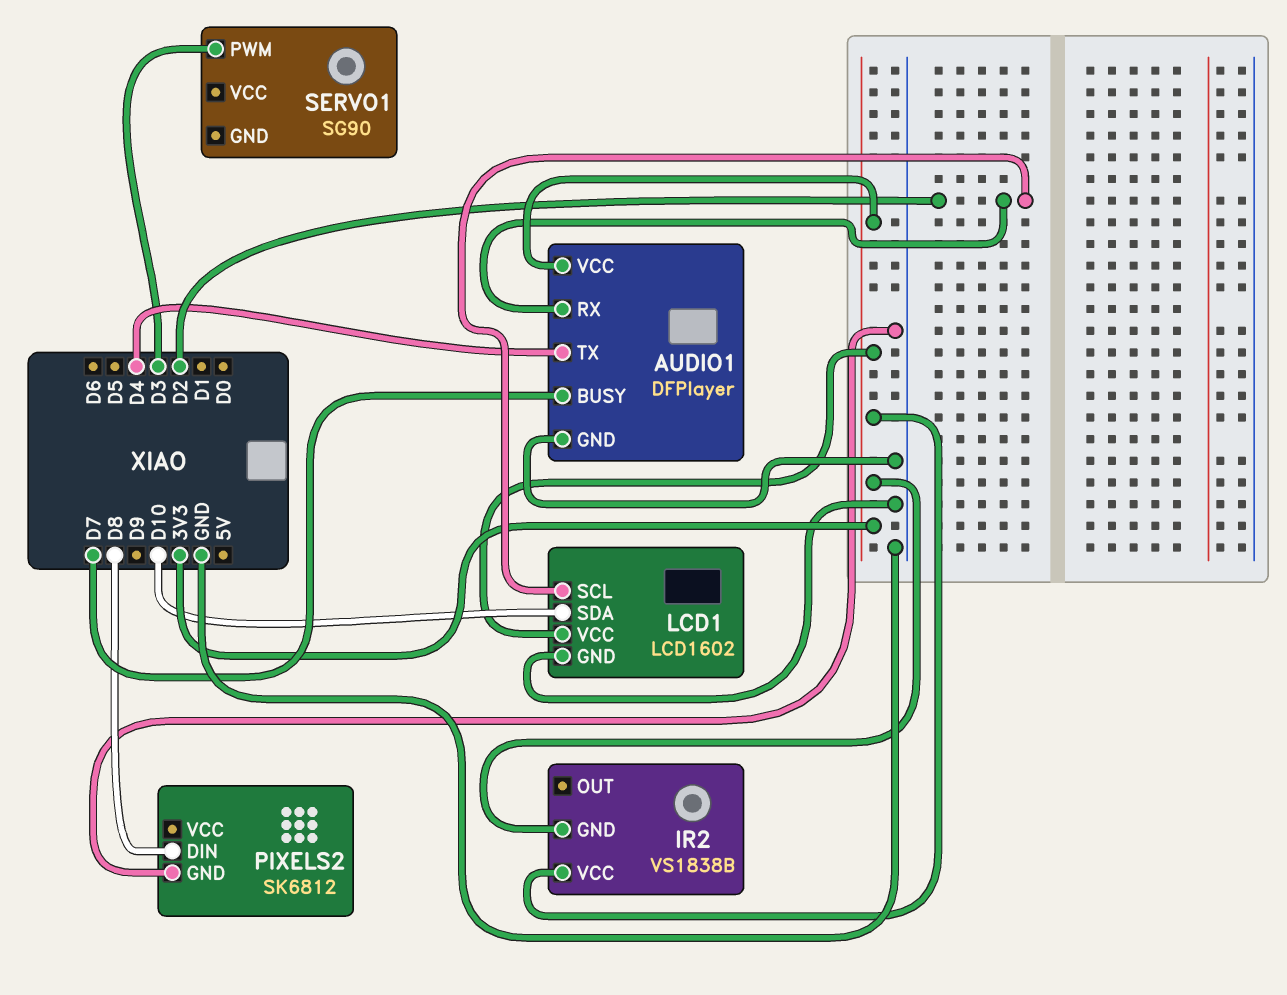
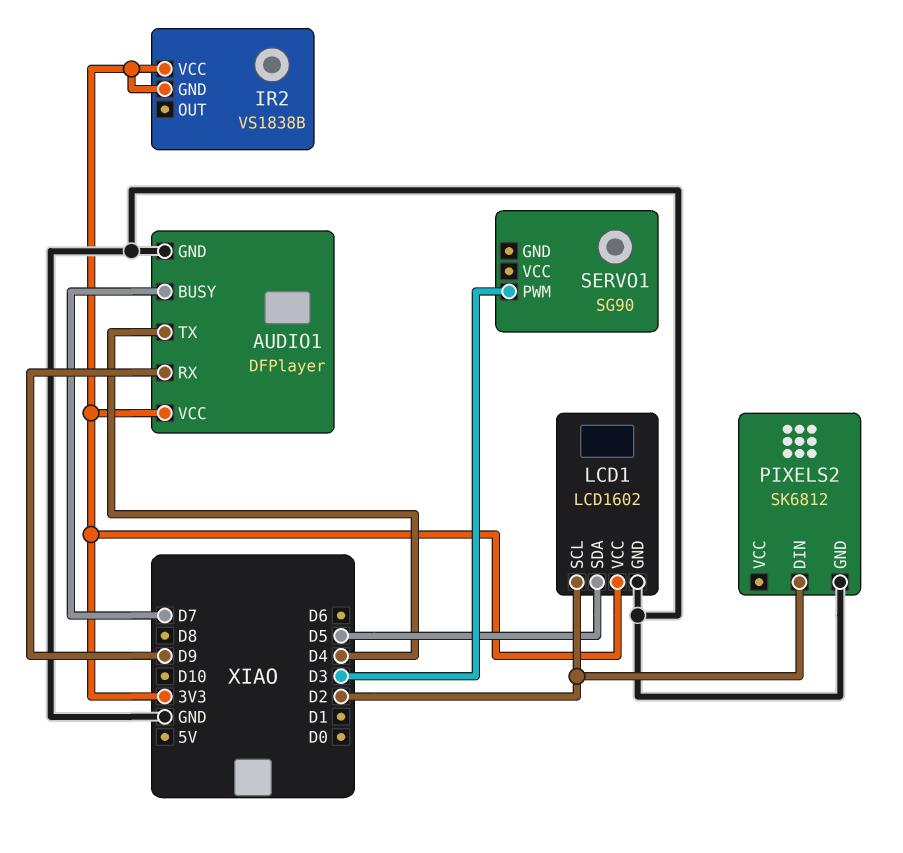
AUDIO1 pin RX: D2 -> D9
LCD1 pin SDA: D10 -> D5
PIXELS2 pin DIN: D8 -> D2

